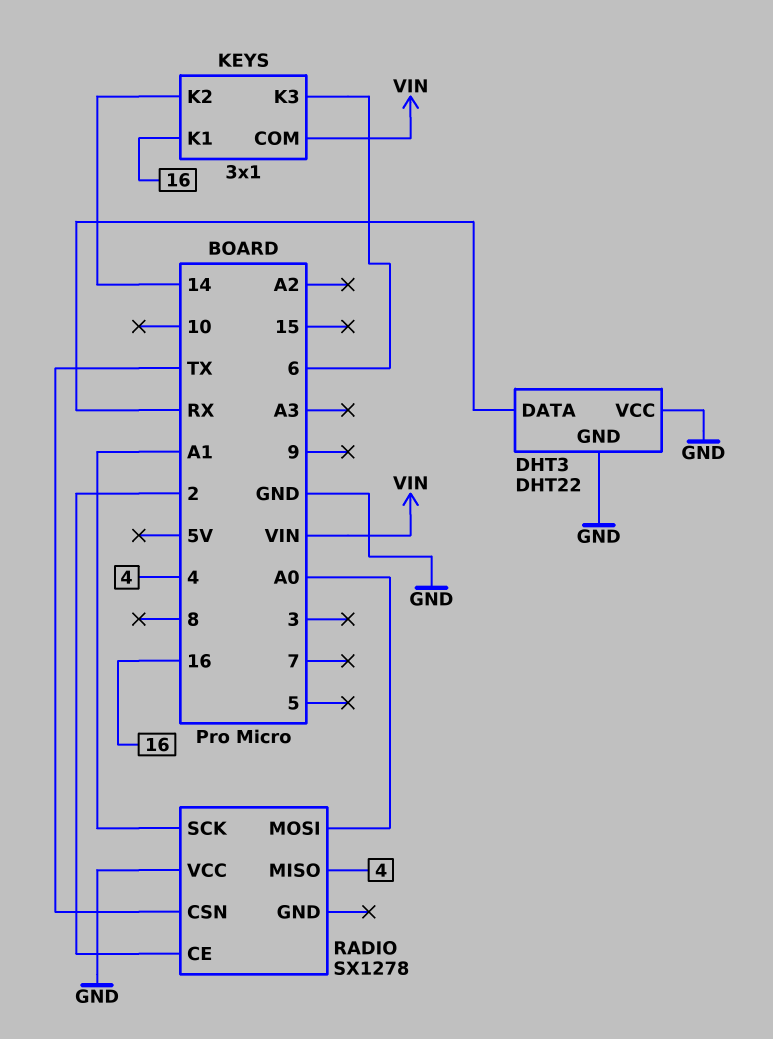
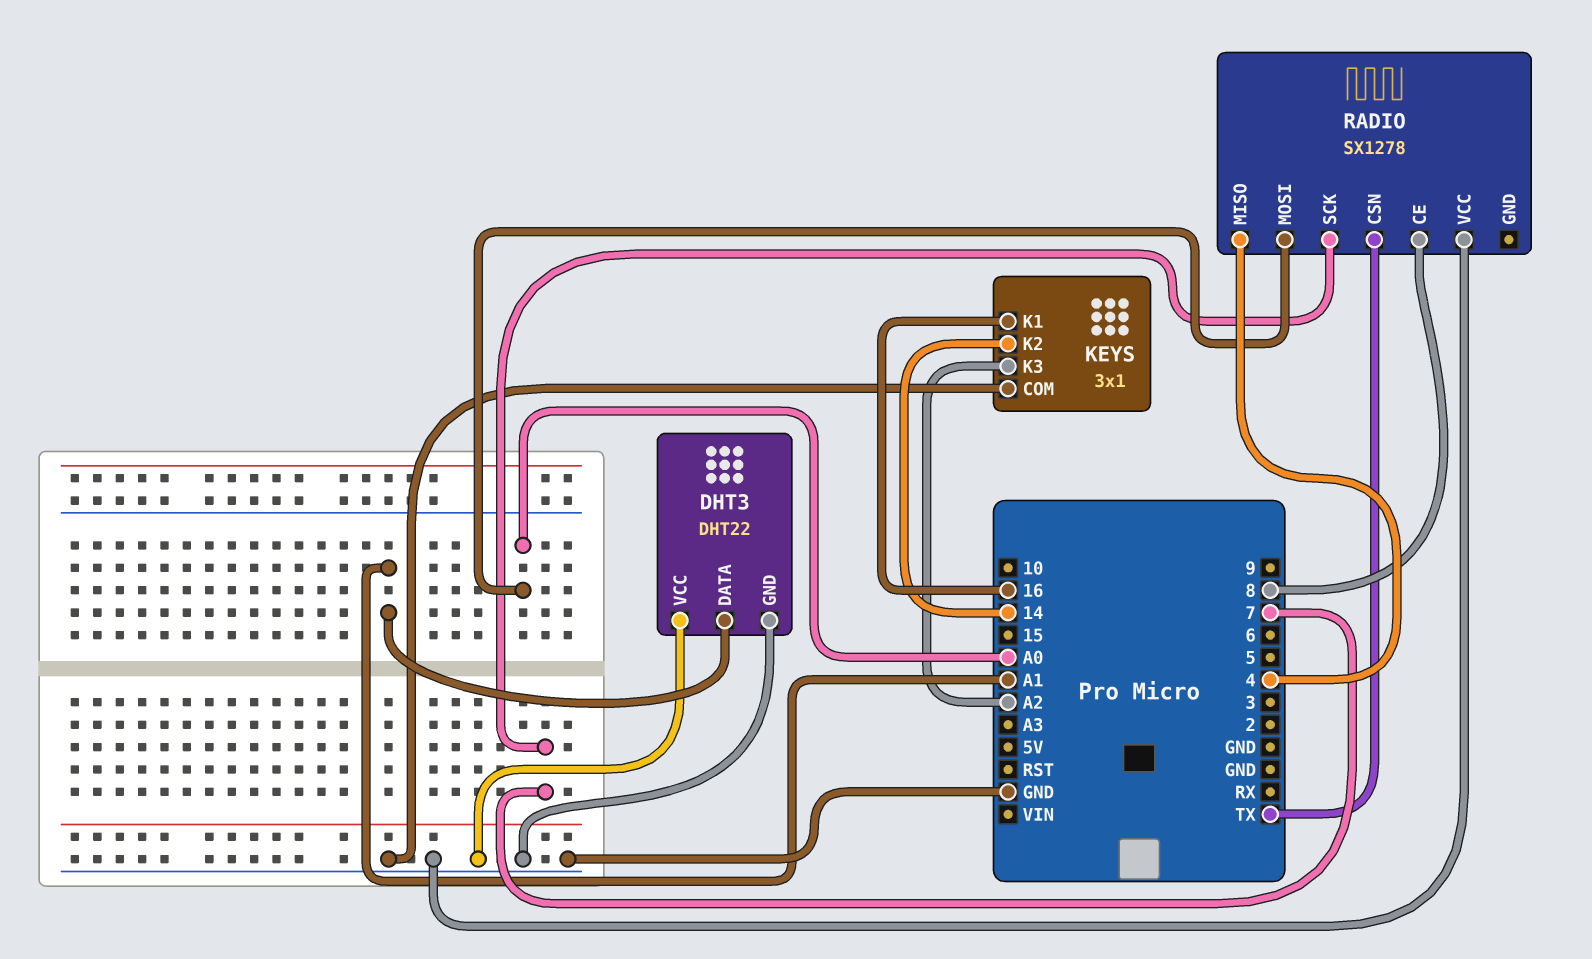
DHT3 pin DATA: RX -> A1
KEYS pin COM: VIN -> GND
KEYS pin K3: 6 -> A2
RADIO pin CE: 2 -> 8
RADIO pin SCK: A1 -> 7

